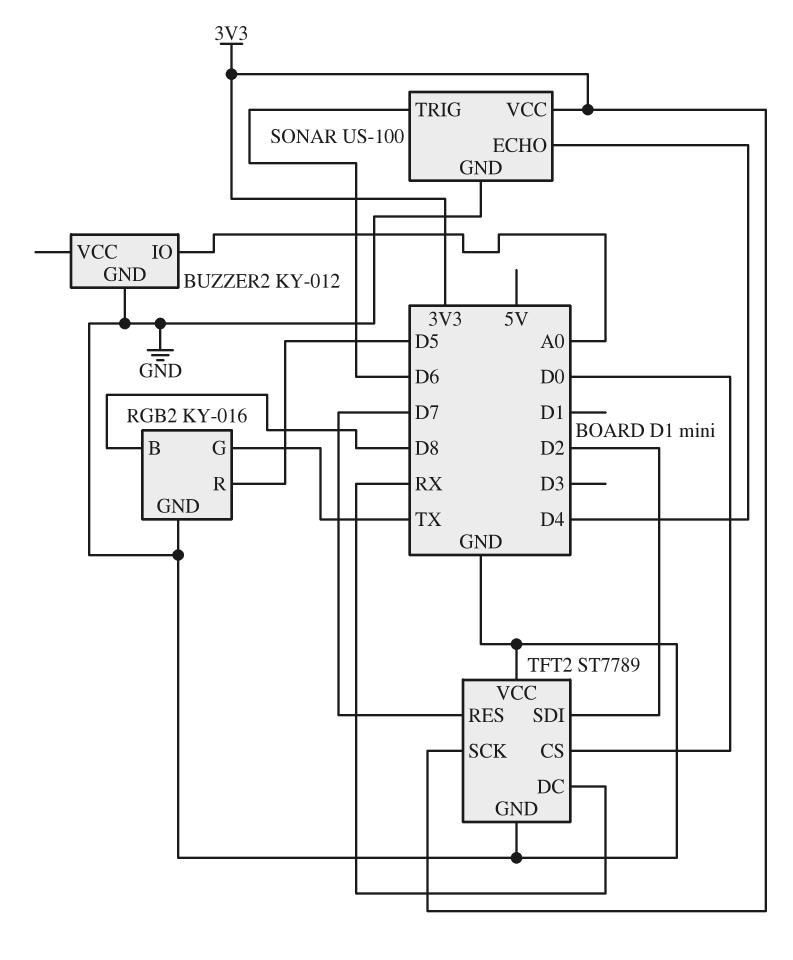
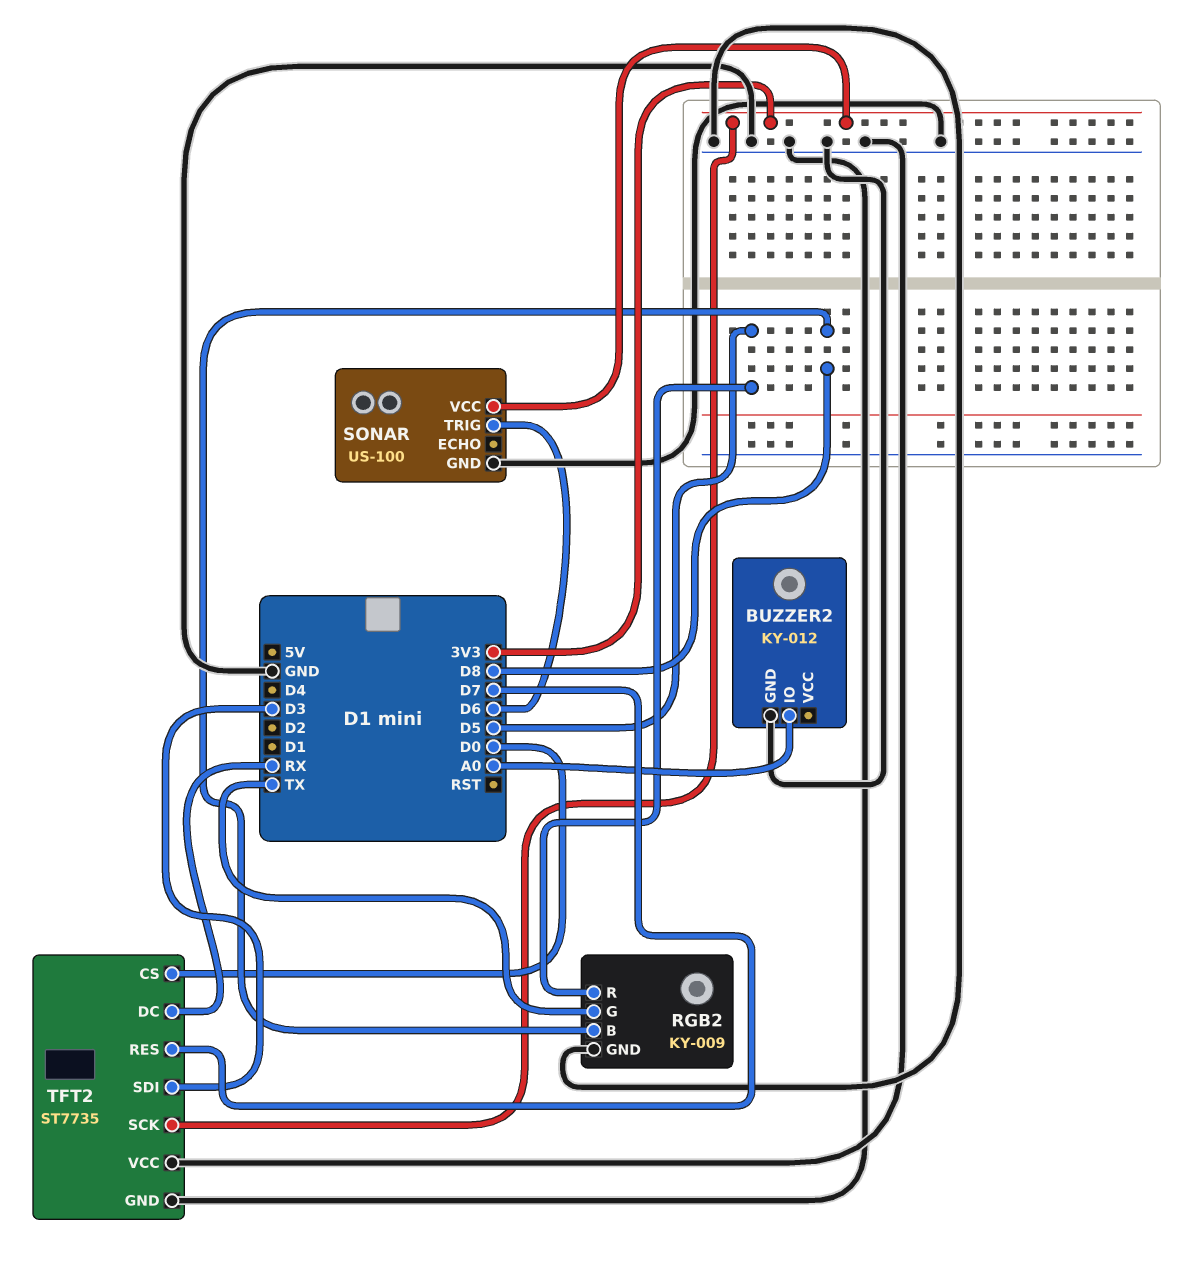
RGB2: KY-016 -> KY-009
SONAR pin ECHO: D4 -> none
TFT2: ST7789 -> ST7735
TFT2 pin SDI: D2 -> D3

